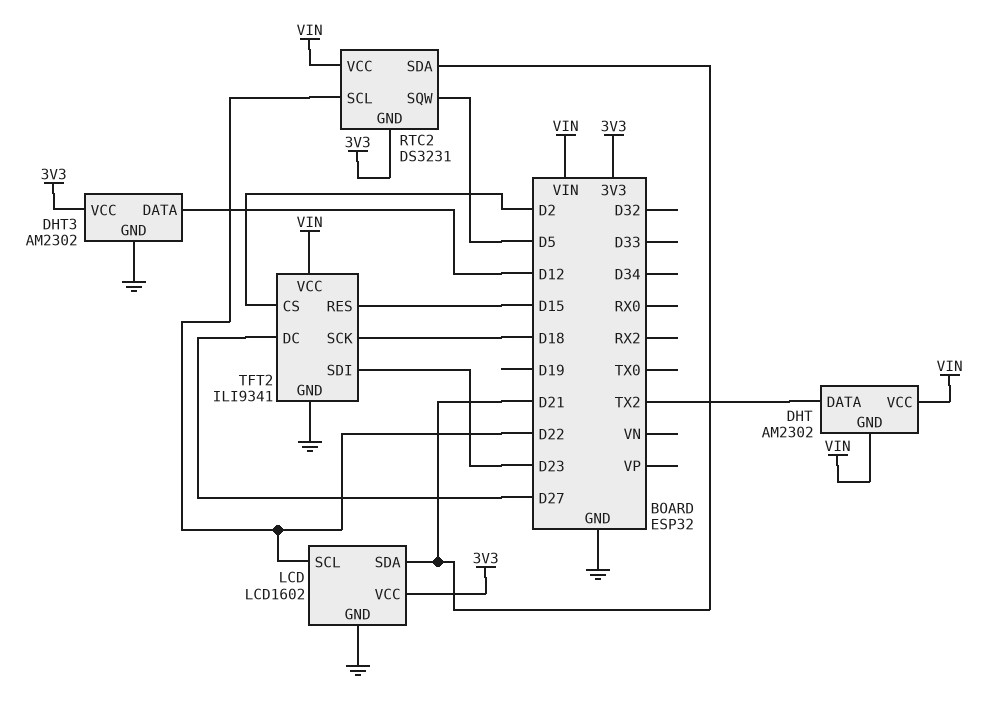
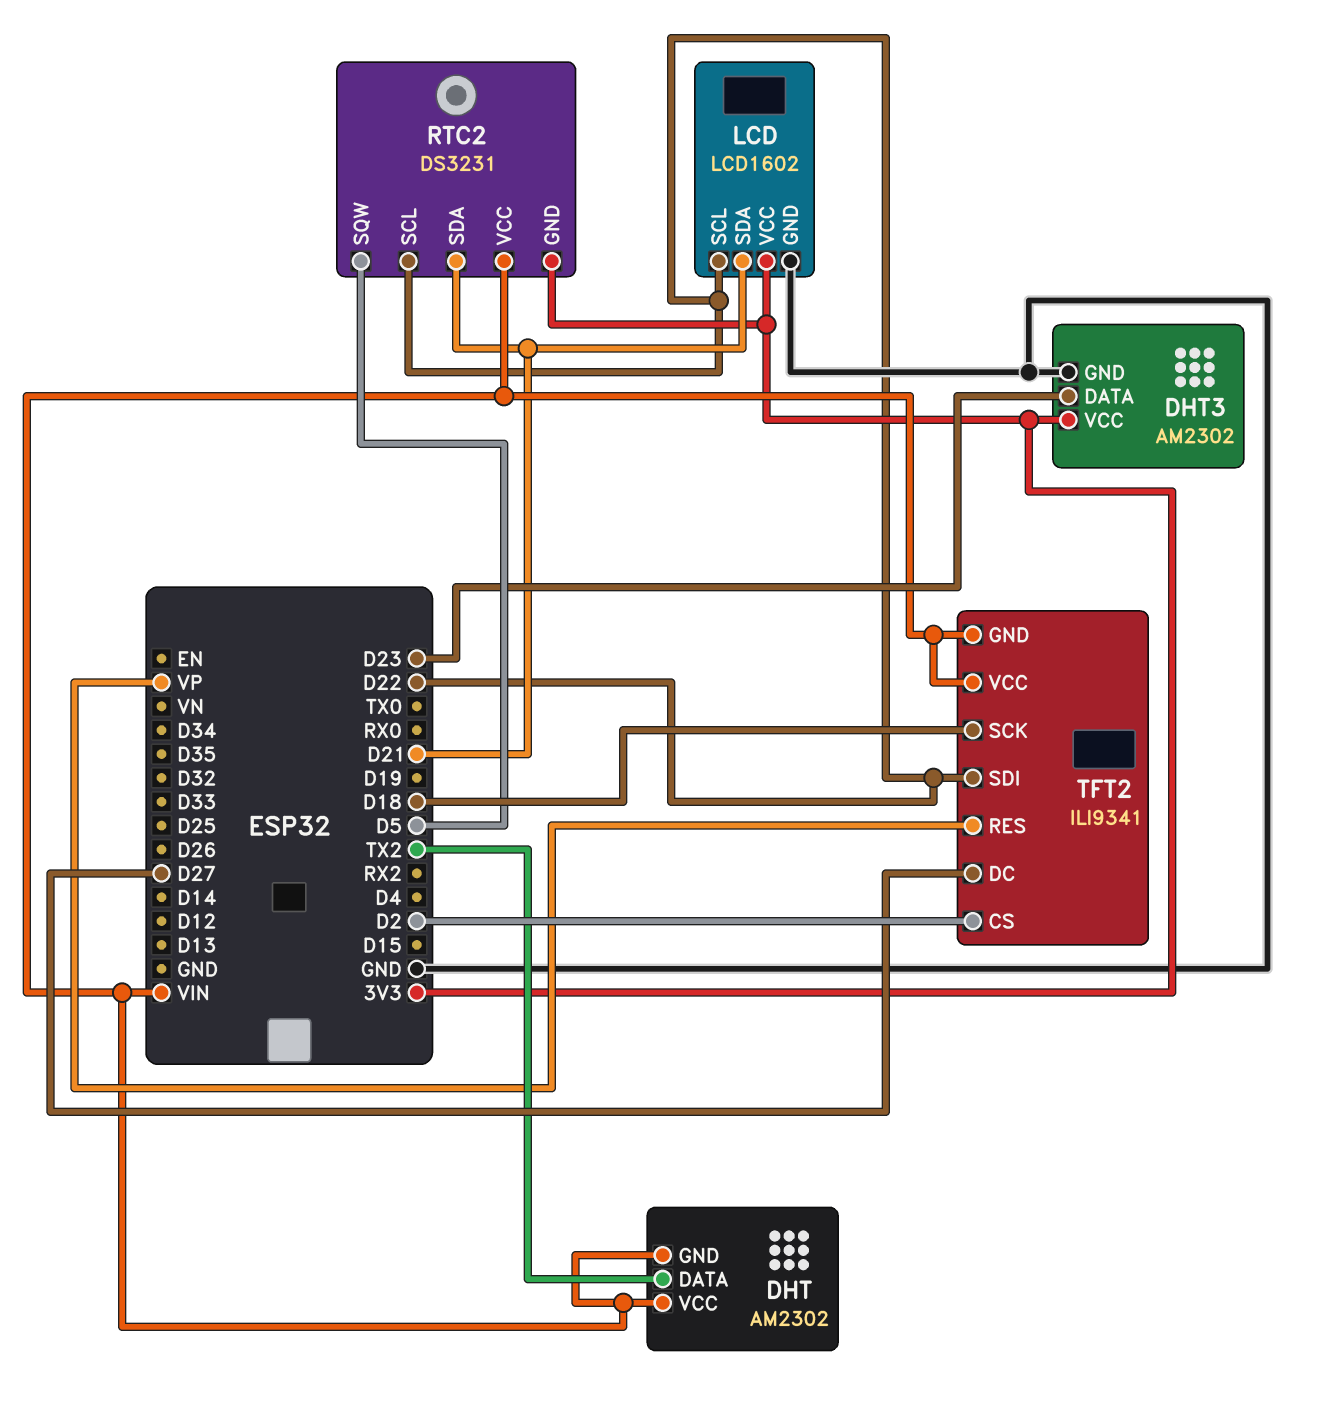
DHT3 pin DATA: D12 -> D23
TFT2 pin GND: GND -> VIN
TFT2 pin RES: D15 -> VP
TFT2 pin SDI: D23 -> D22

